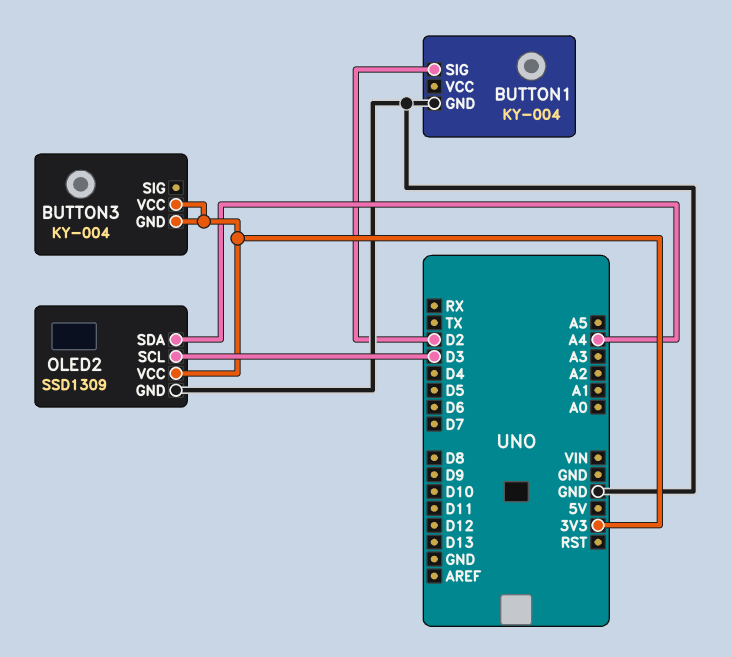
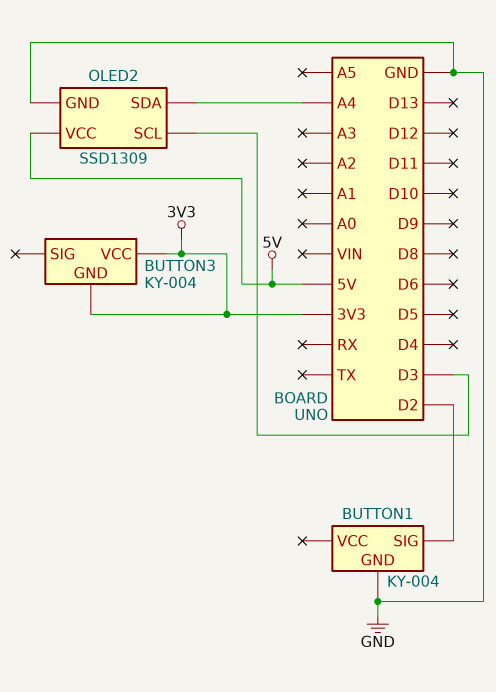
OLED2 pin VCC: 3V3 -> 5V

